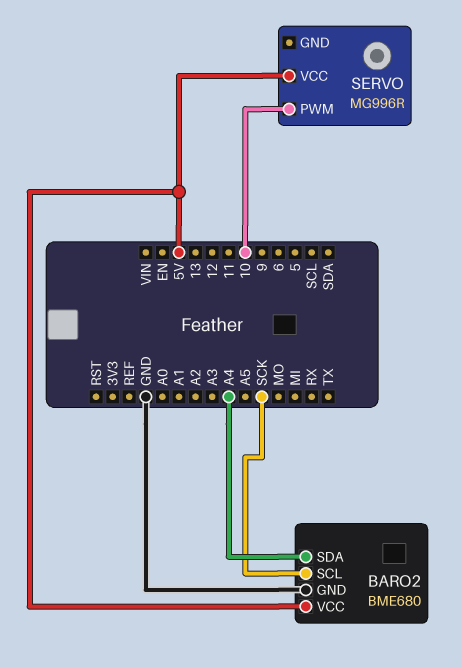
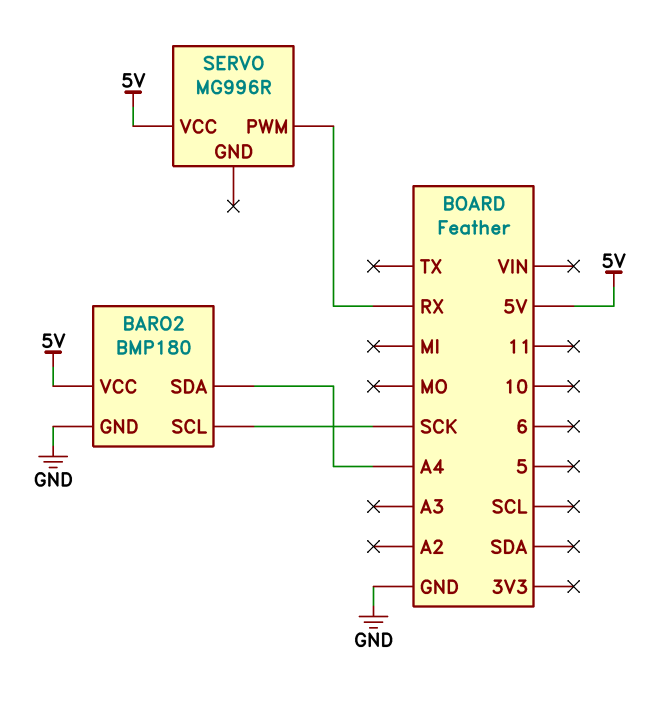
BARO2: BME680 -> BMP180
SERVO pin PWM: 10 -> RX

